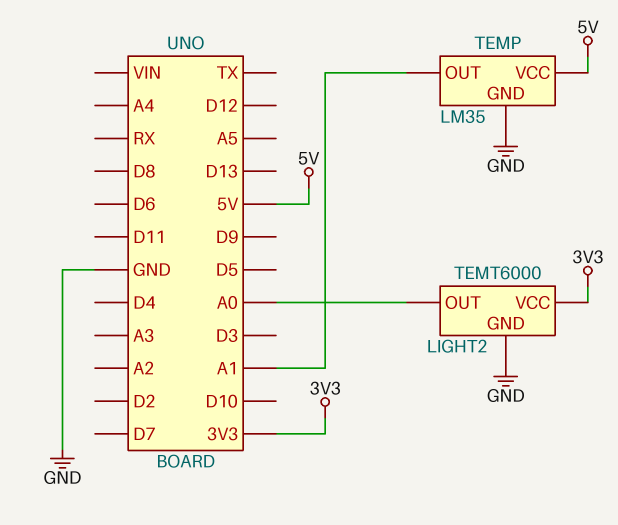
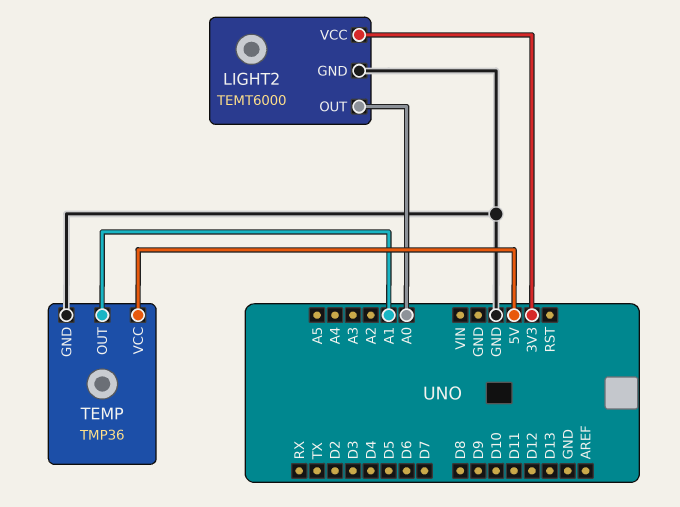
TEMP: LM35 -> TMP36

